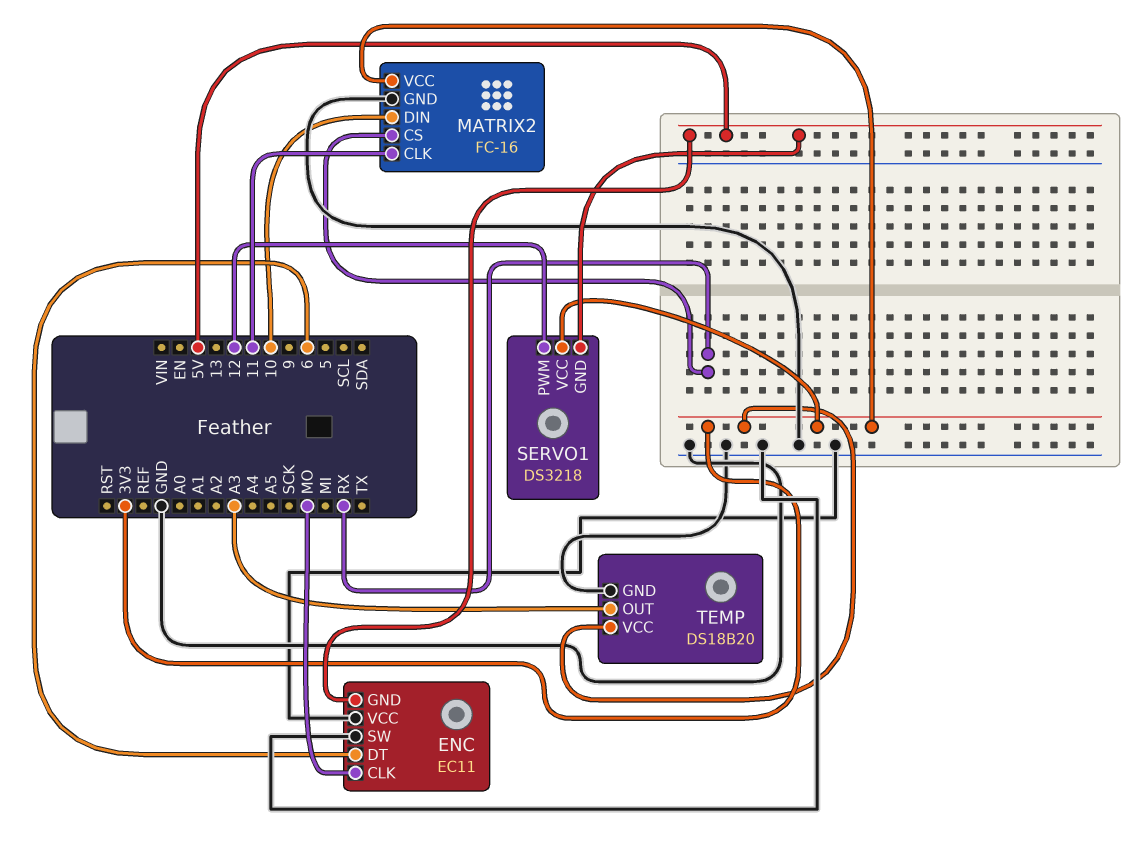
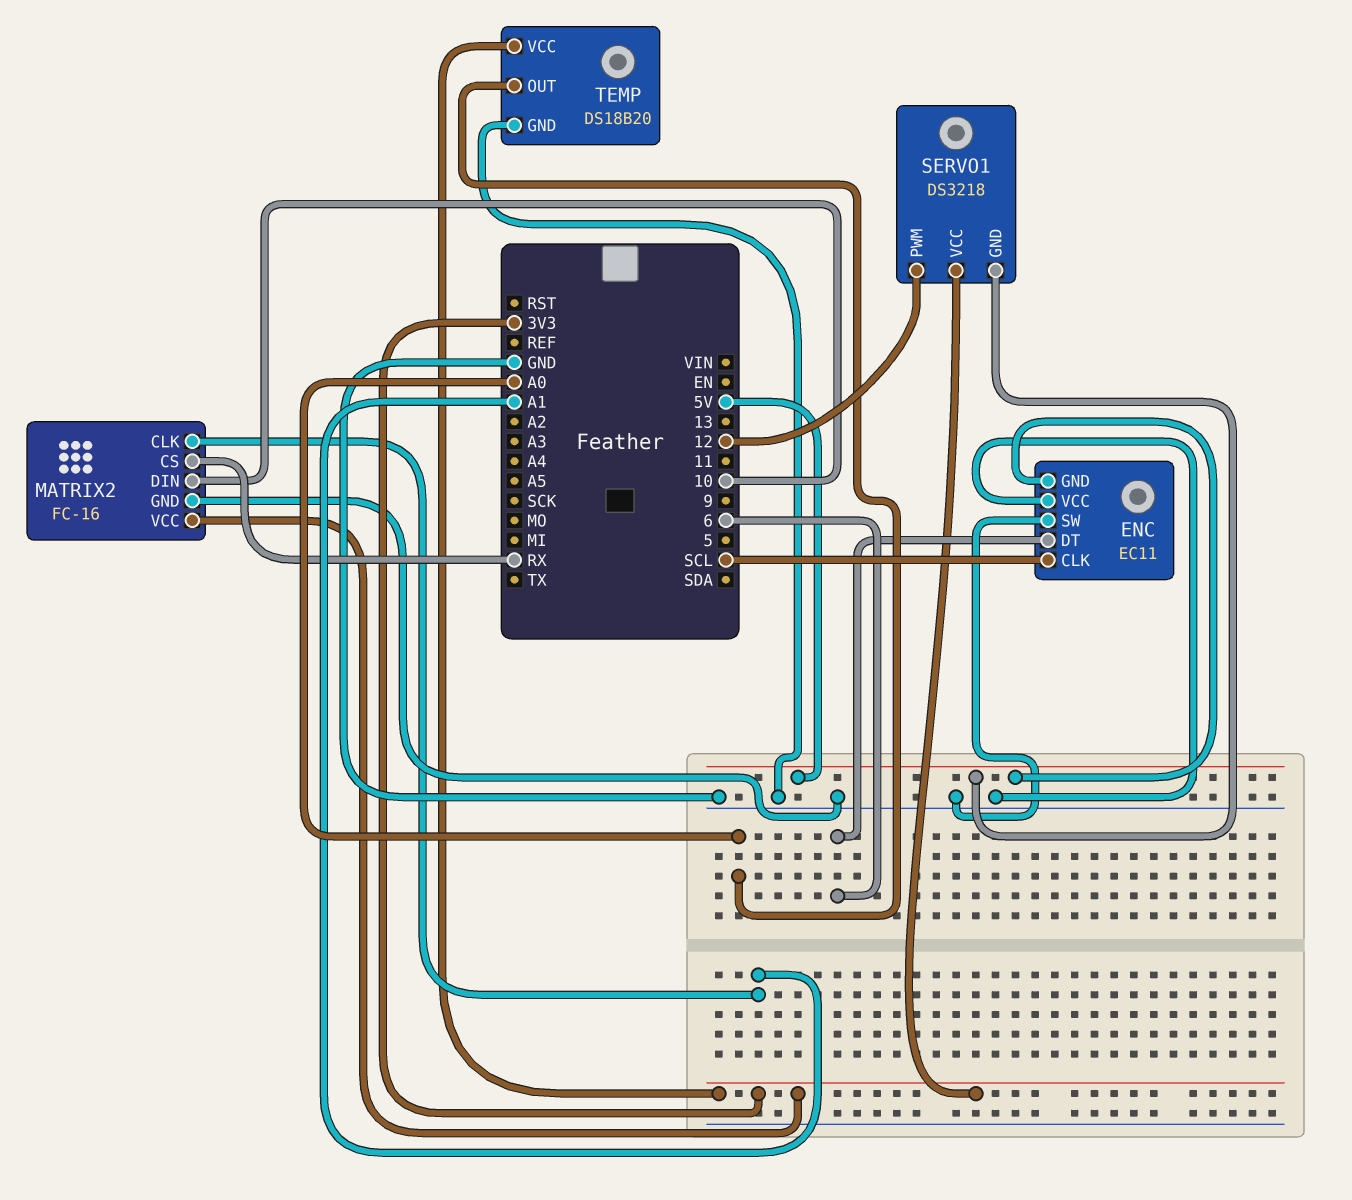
ENC pin CLK: MO -> SCL
MATRIX2 pin CLK: 11 -> A1
TEMP pin OUT: A3 -> A0

